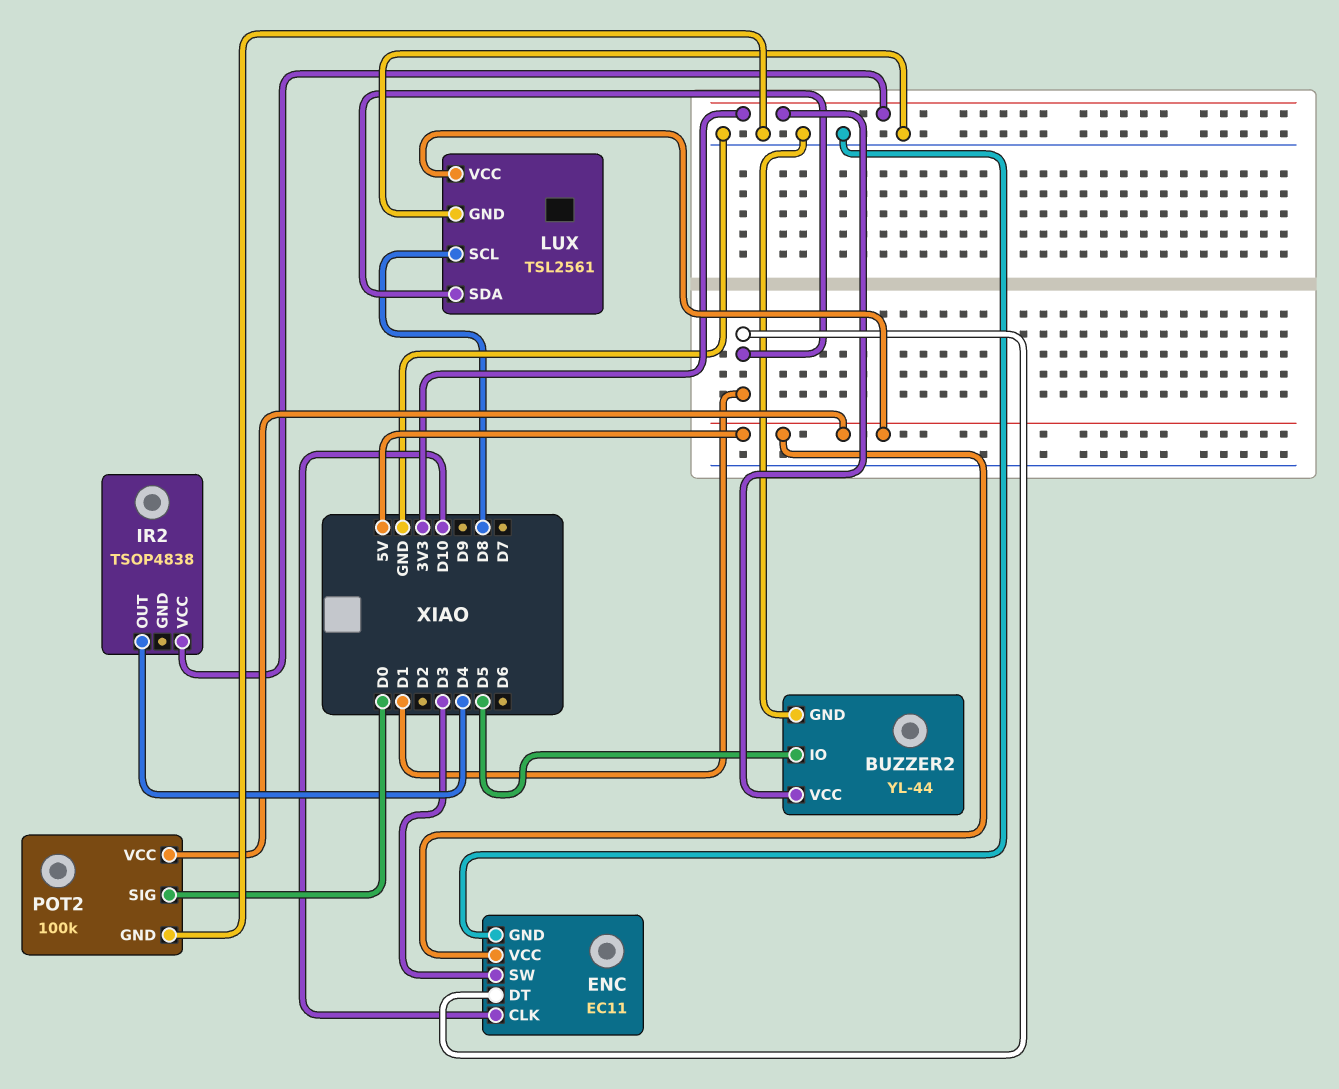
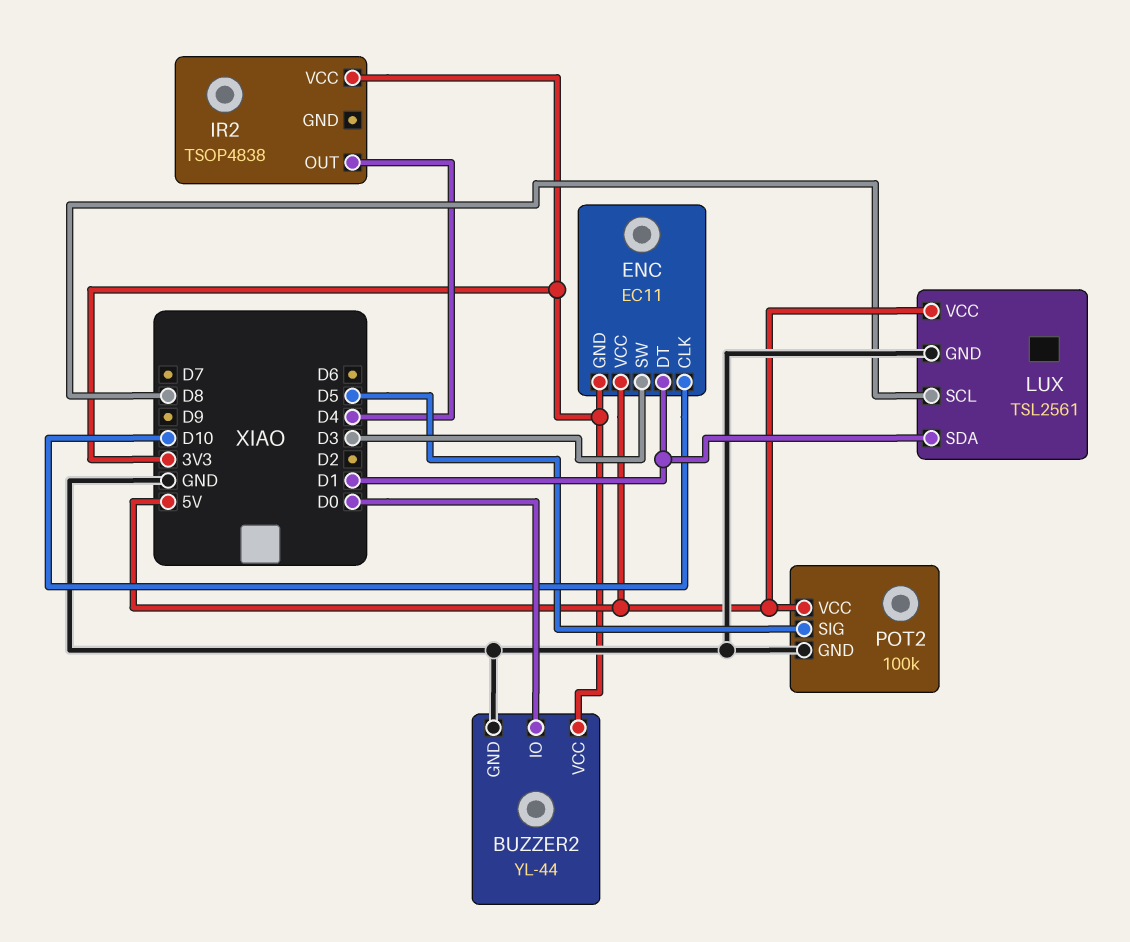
BUZZER2 pin IO: D5 -> D0
ENC pin GND: GND -> 3V3
POT2 pin SIG: D0 -> D5

